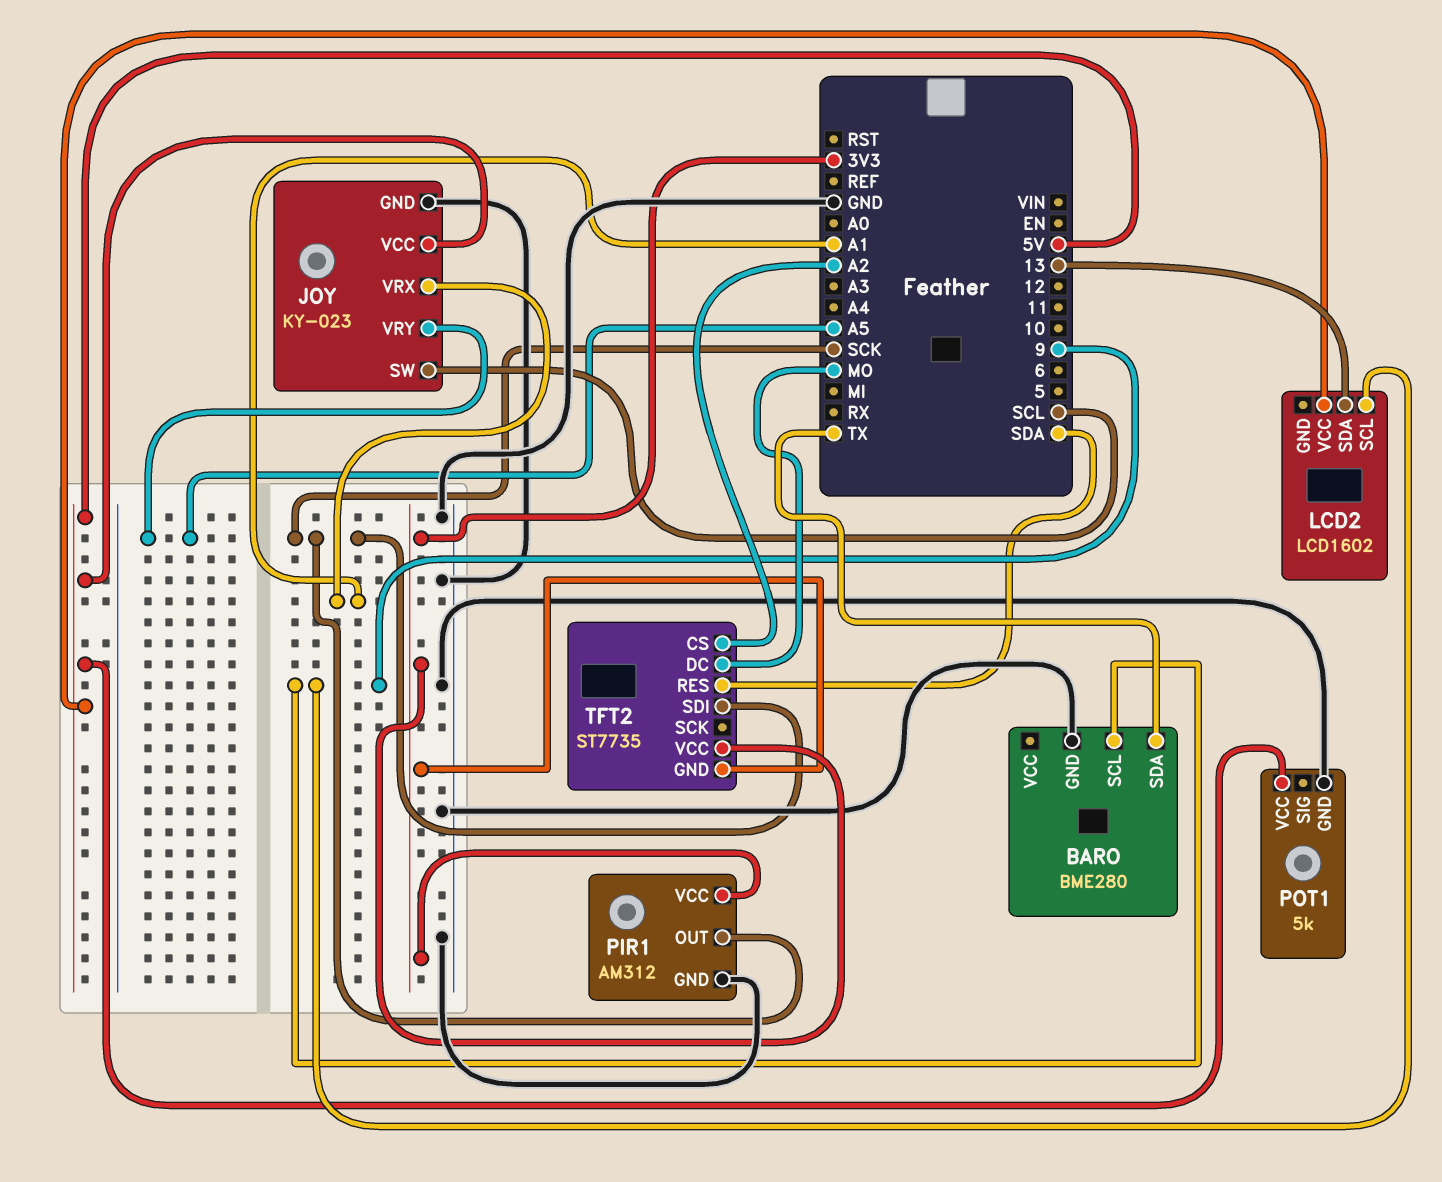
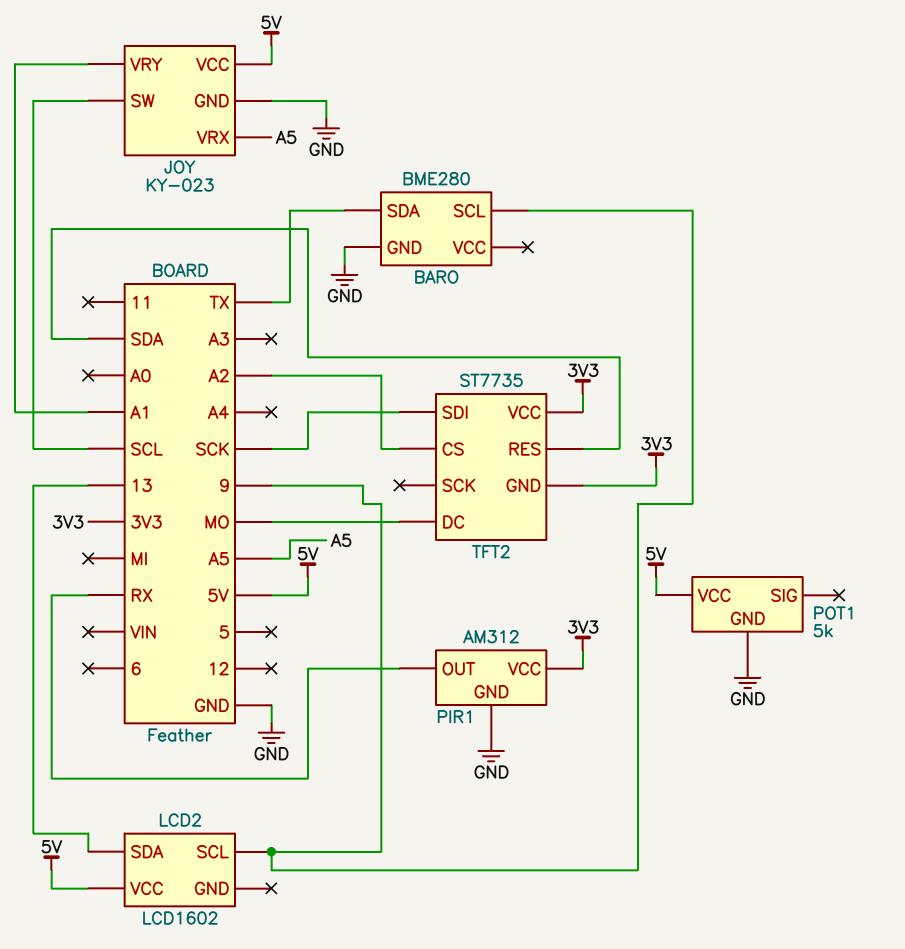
JOY pin VRX: A1 -> A5
JOY pin VRY: A5 -> A1
PIR1 pin OUT: SCK -> RX

